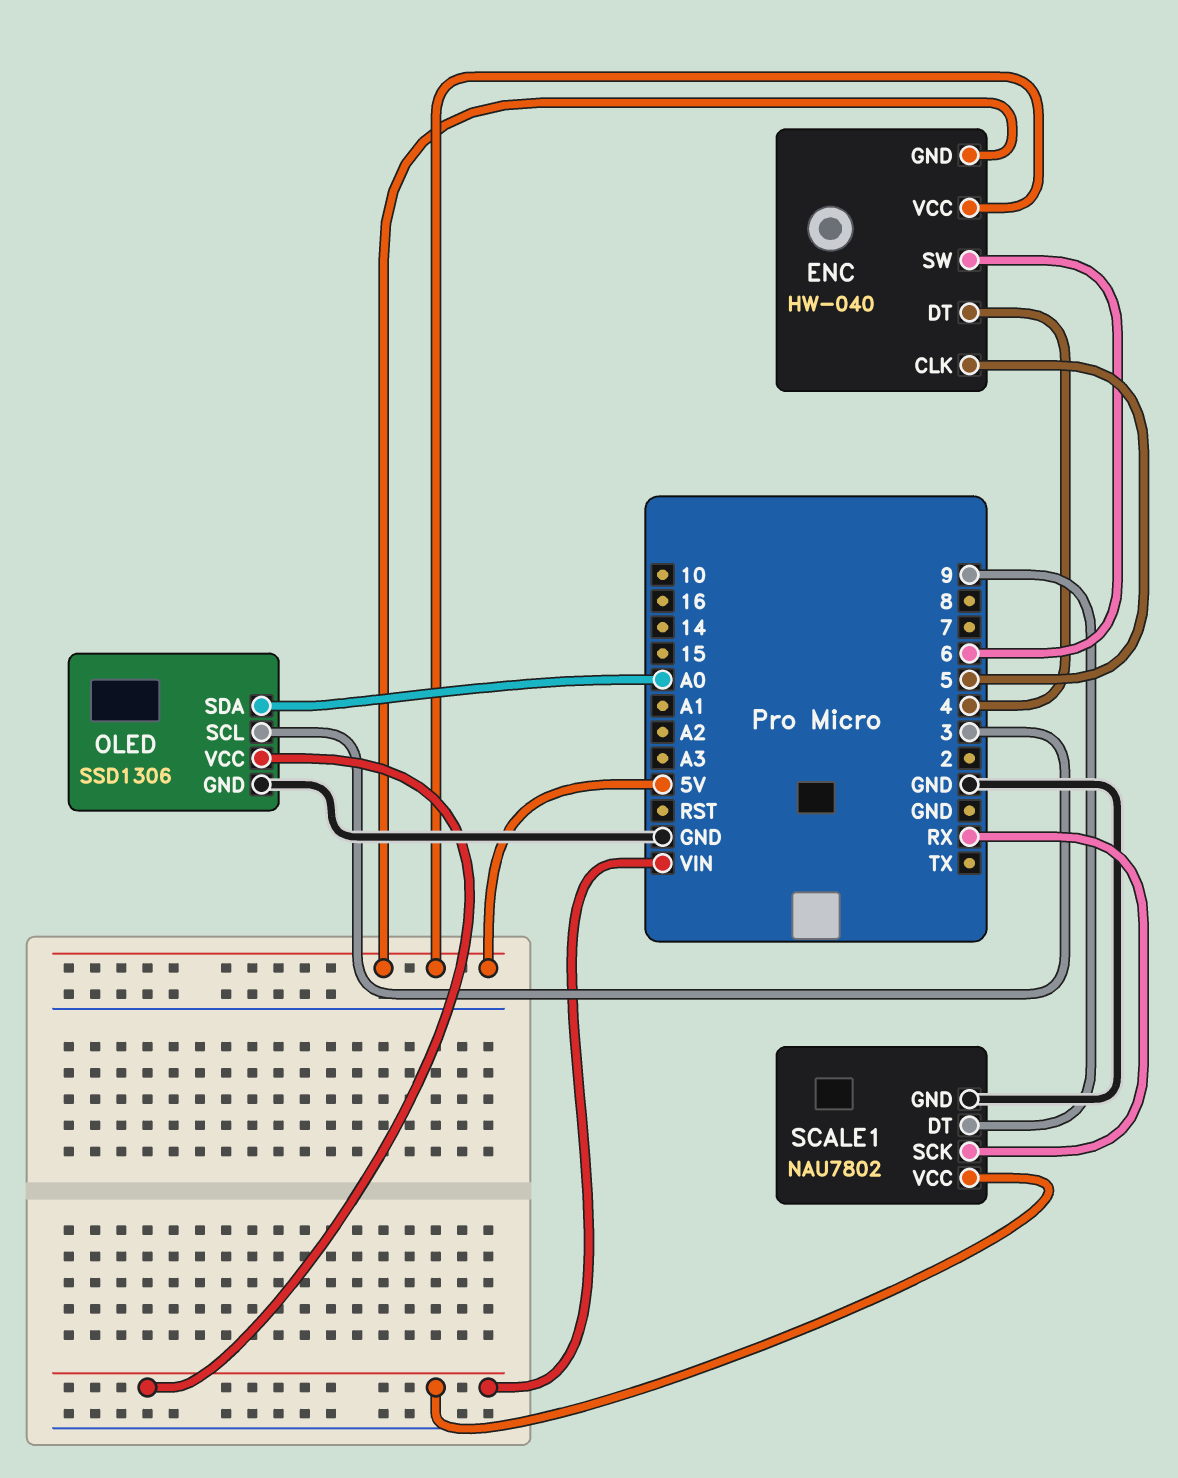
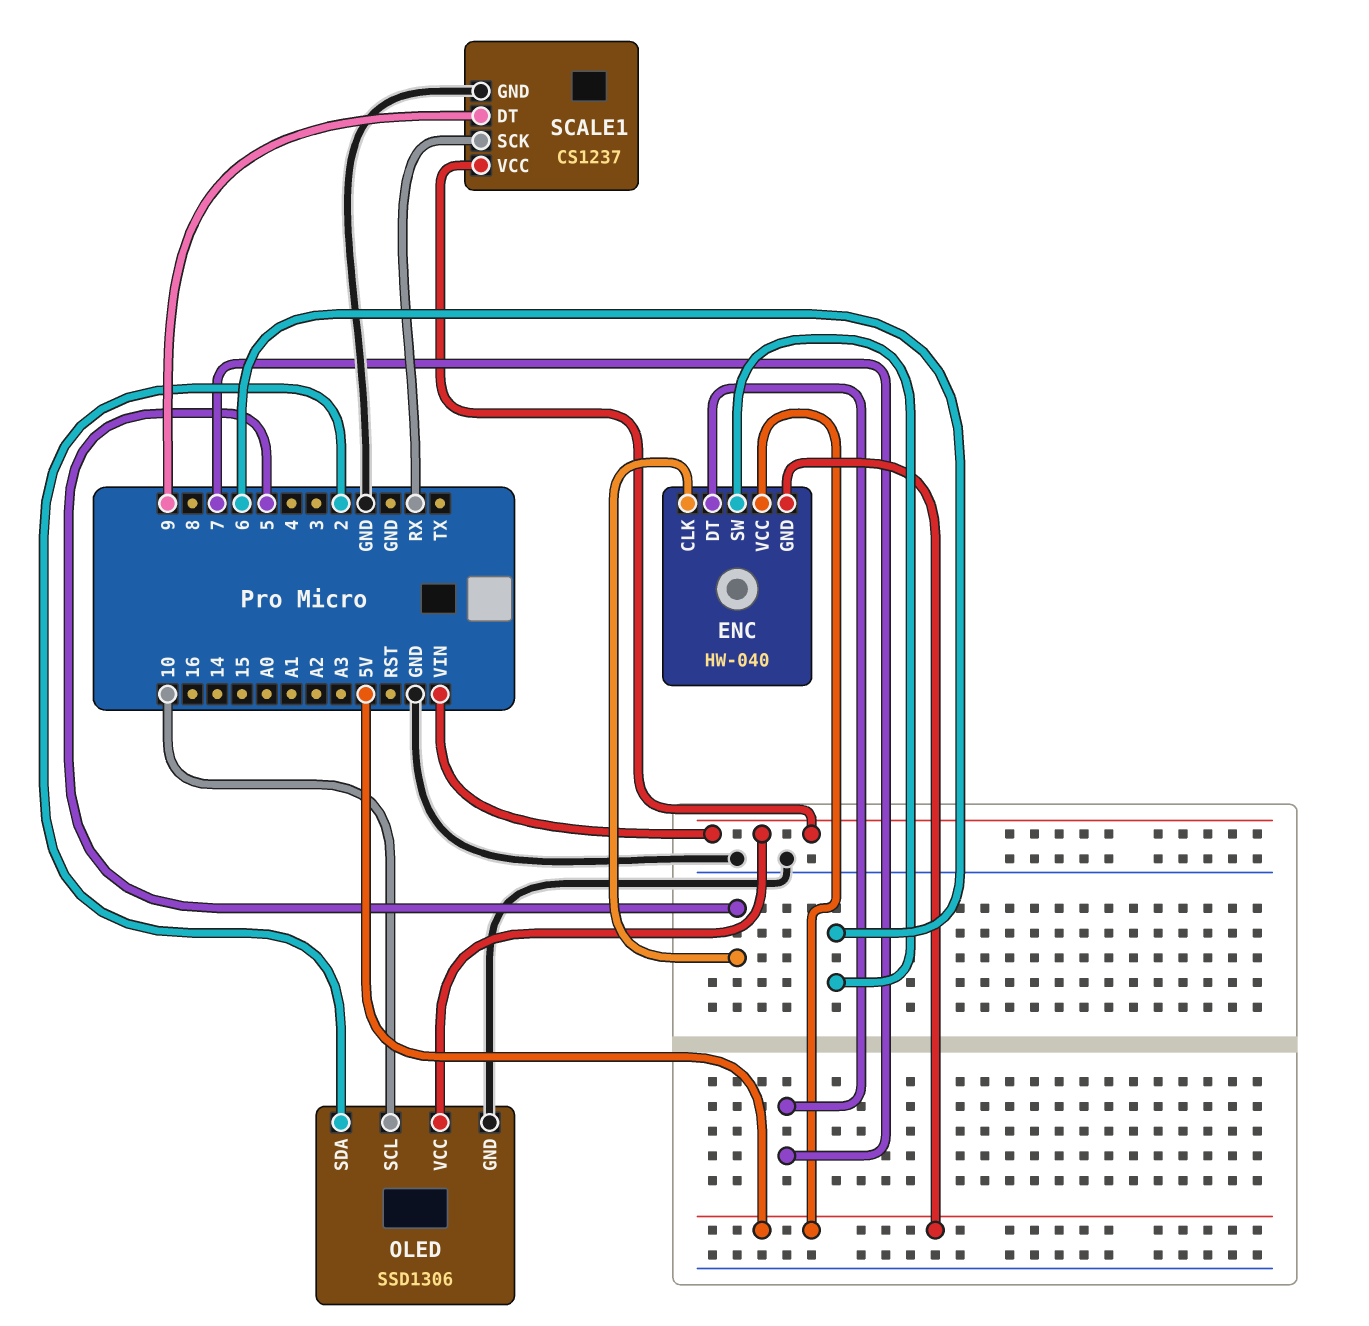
ENC pin DT: 4 -> 7
OLED pin SCL: 3 -> 10
OLED pin SDA: A0 -> 2
SCALE1: NAU7802 -> CS1237

